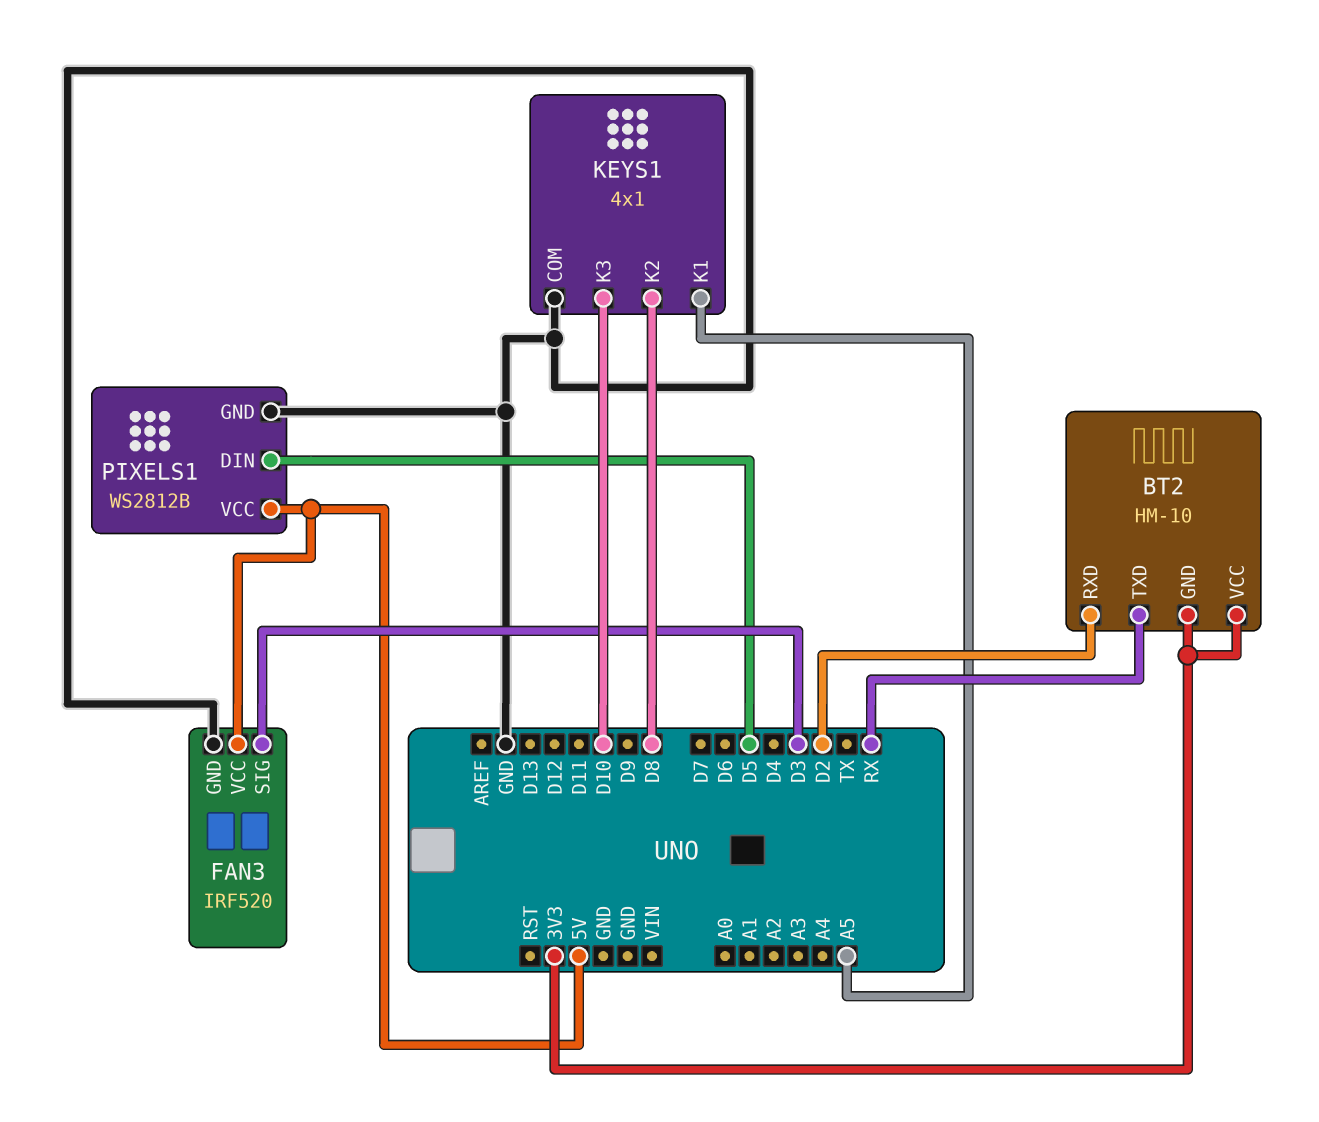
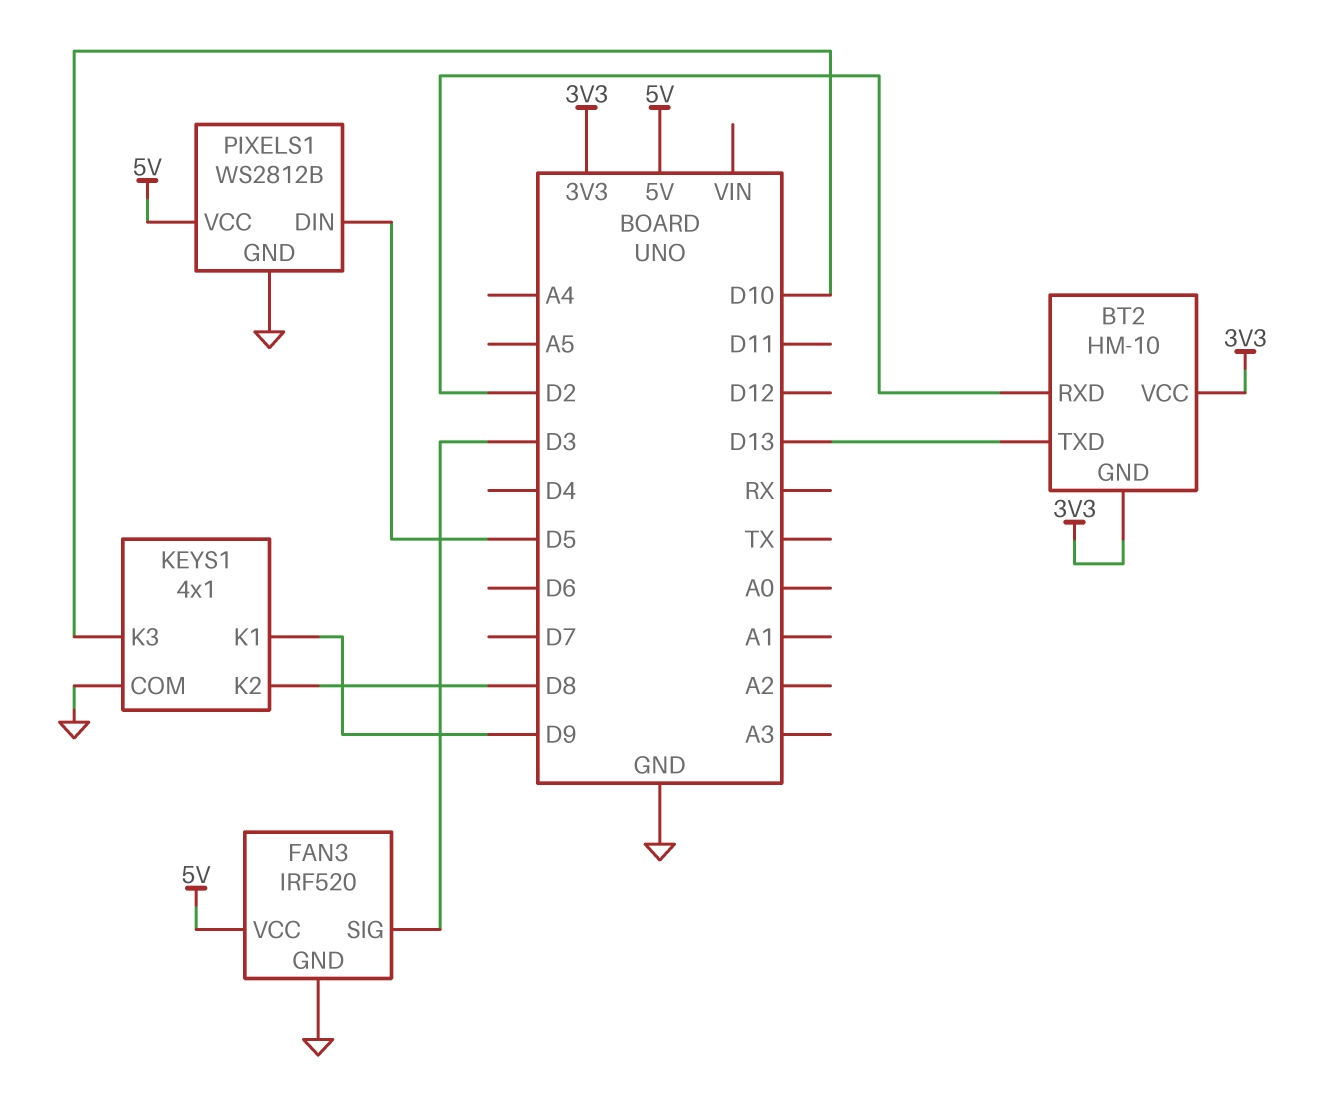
BT2 pin TXD: RX -> D13
KEYS1 pin K1: A5 -> D9

